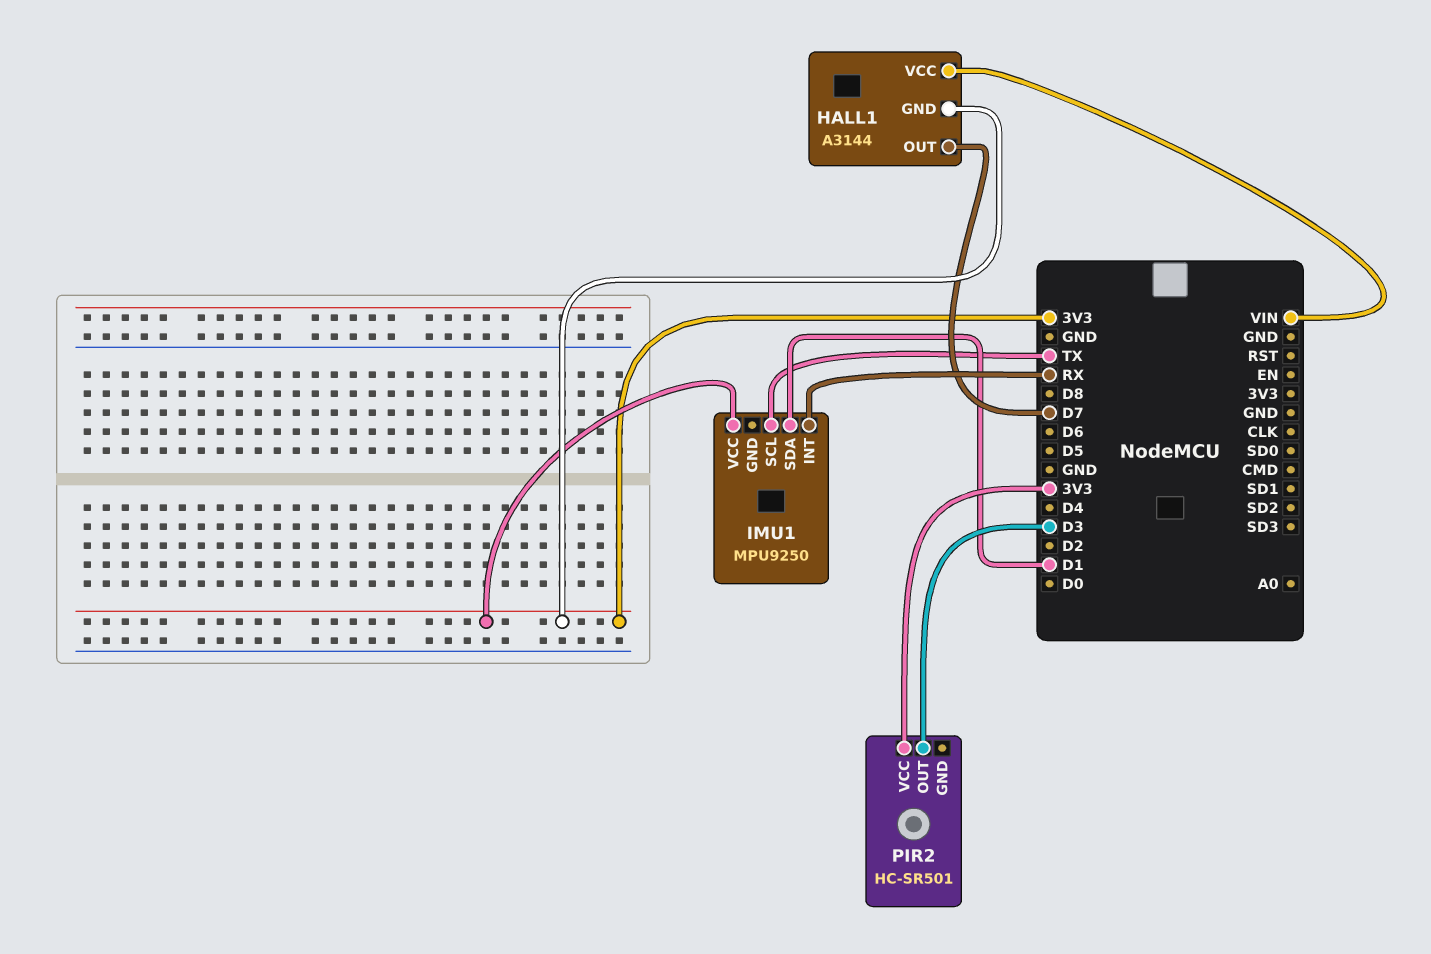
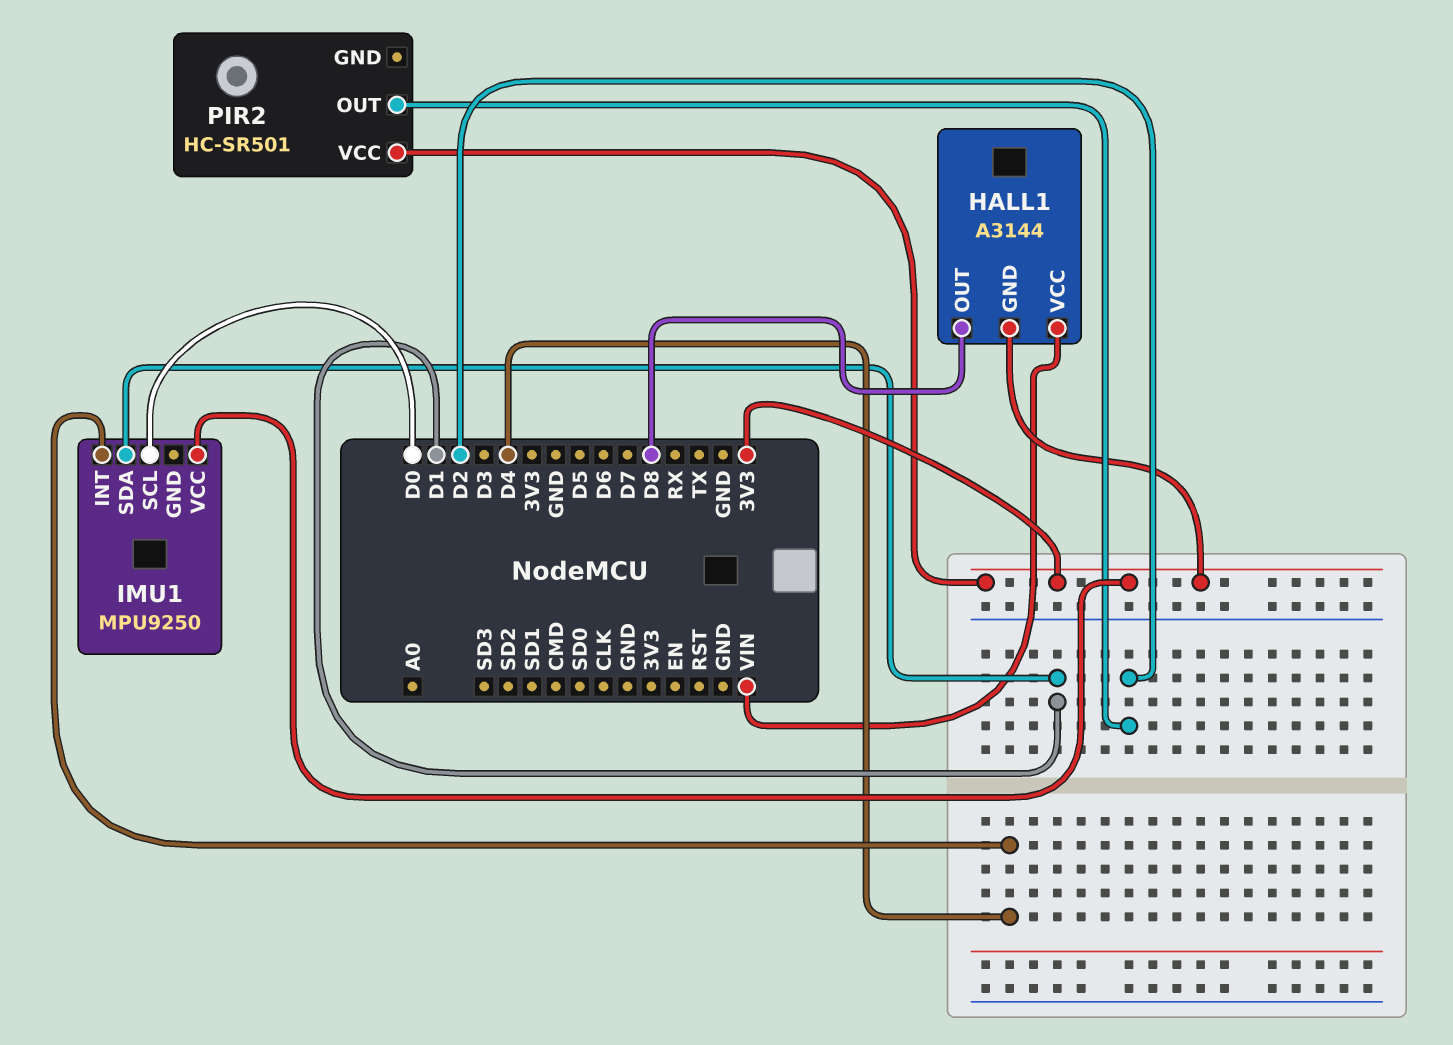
HALL1 pin OUT: D7 -> D8
IMU1 pin INT: RX -> D4
IMU1 pin SCL: TX -> D0
PIR2 pin OUT: D3 -> D2

